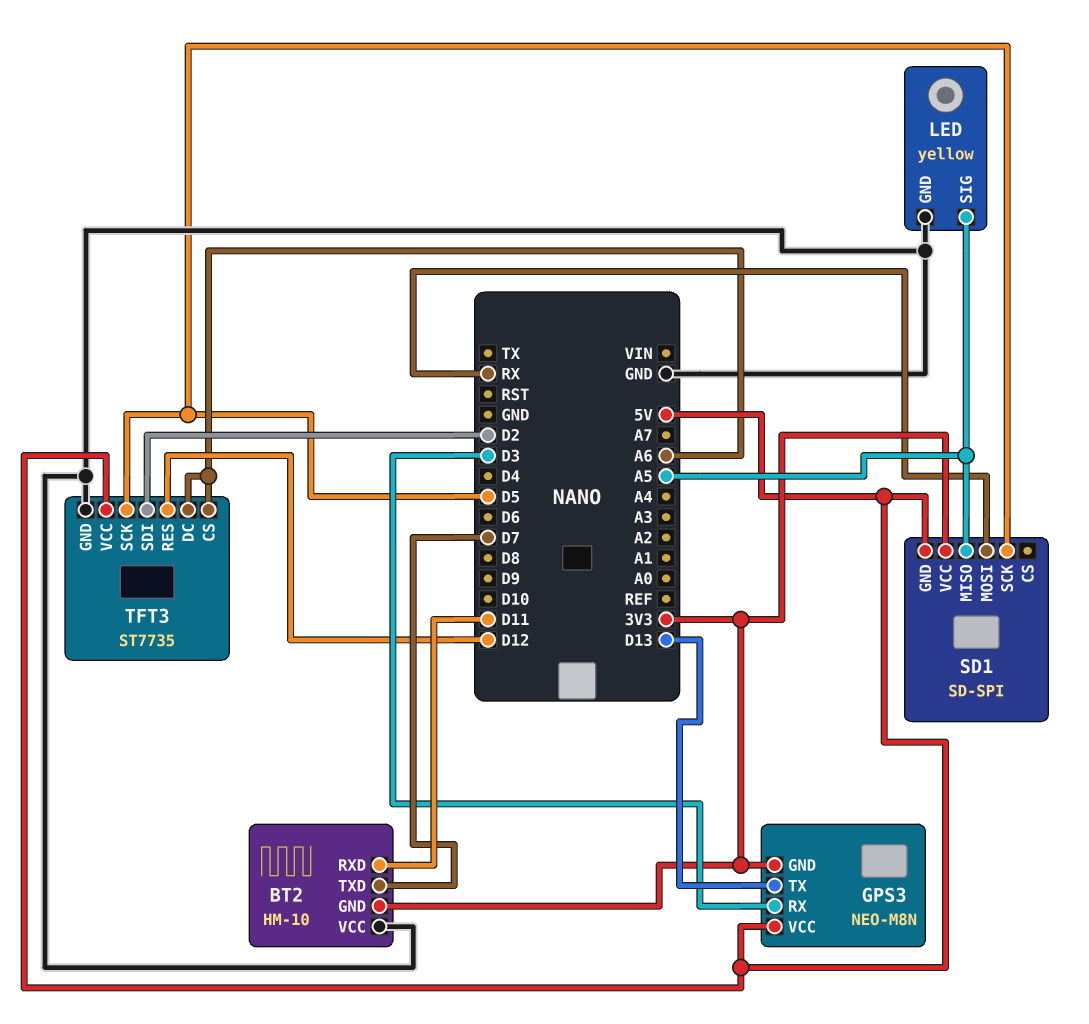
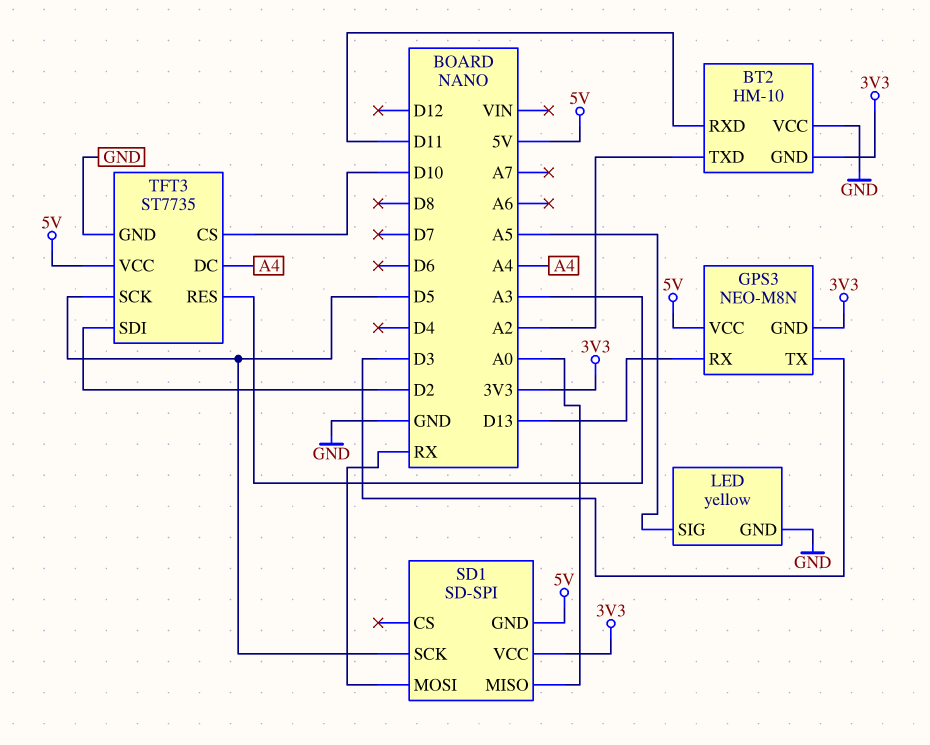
BT2 pin TXD: D7 -> A2
GPS3 pin RX: D3 -> D13
GPS3 pin TX: D13 -> D3
SD1 pin MISO: A5 -> A0
TFT3 pin CS: A6 -> D10
TFT3 pin DC: A6 -> A4
TFT3 pin RES: D12 -> A3

